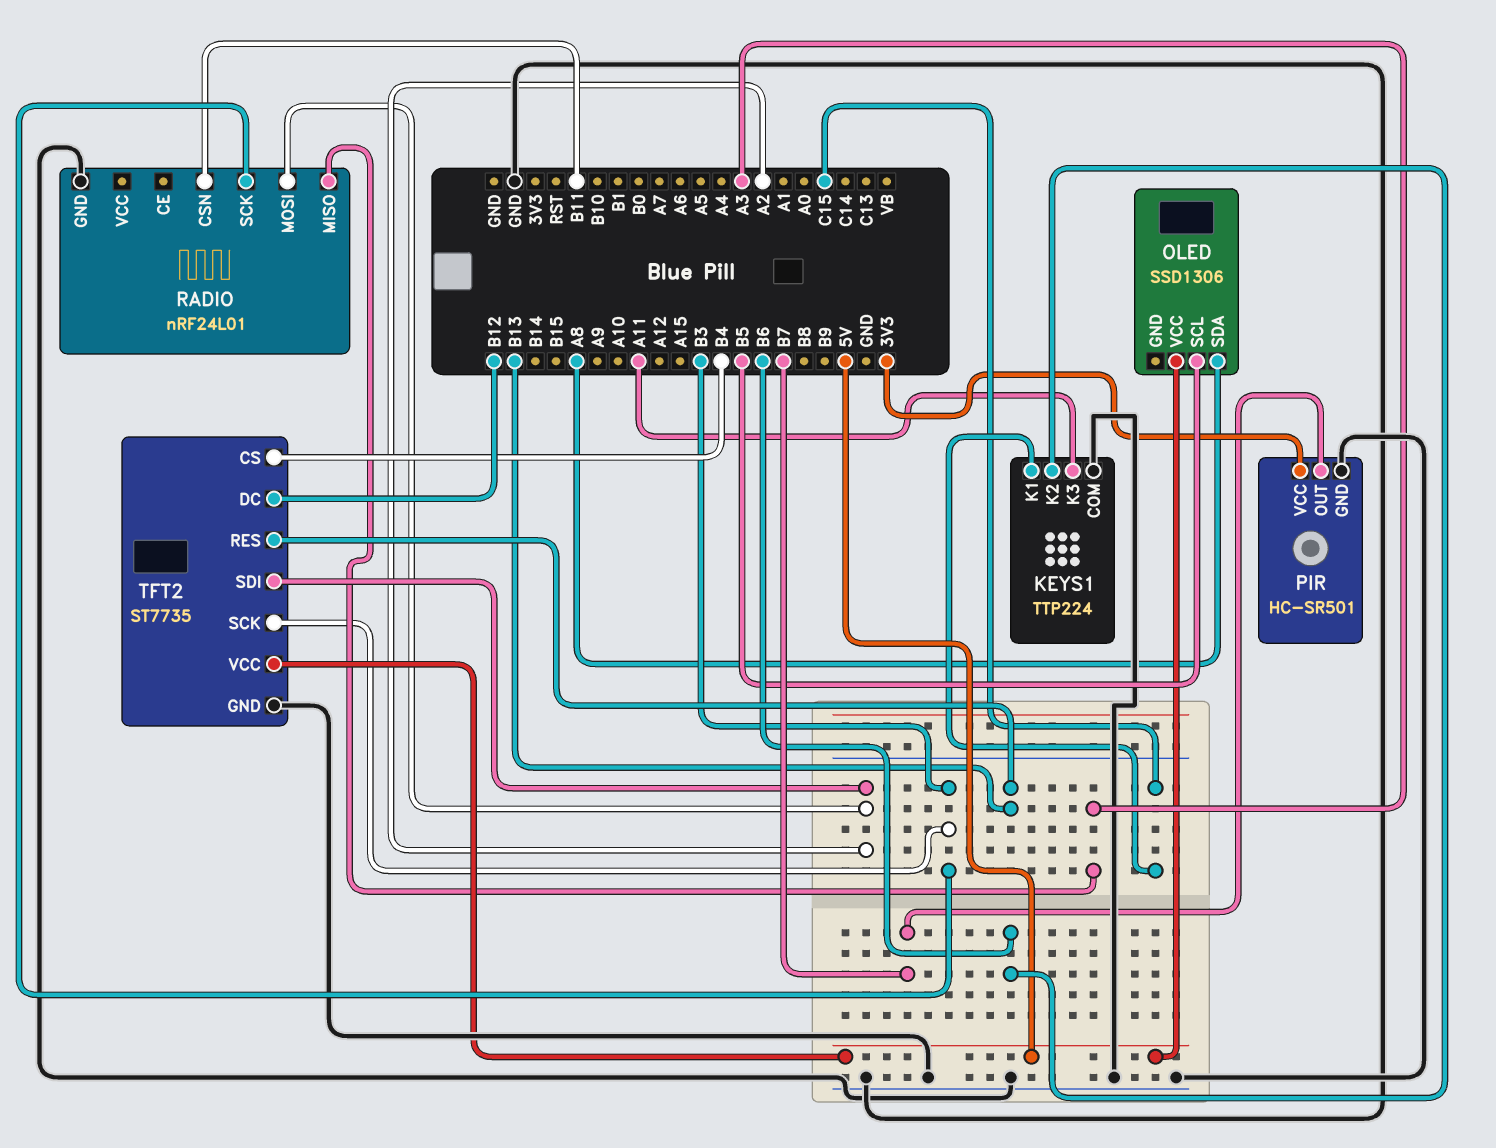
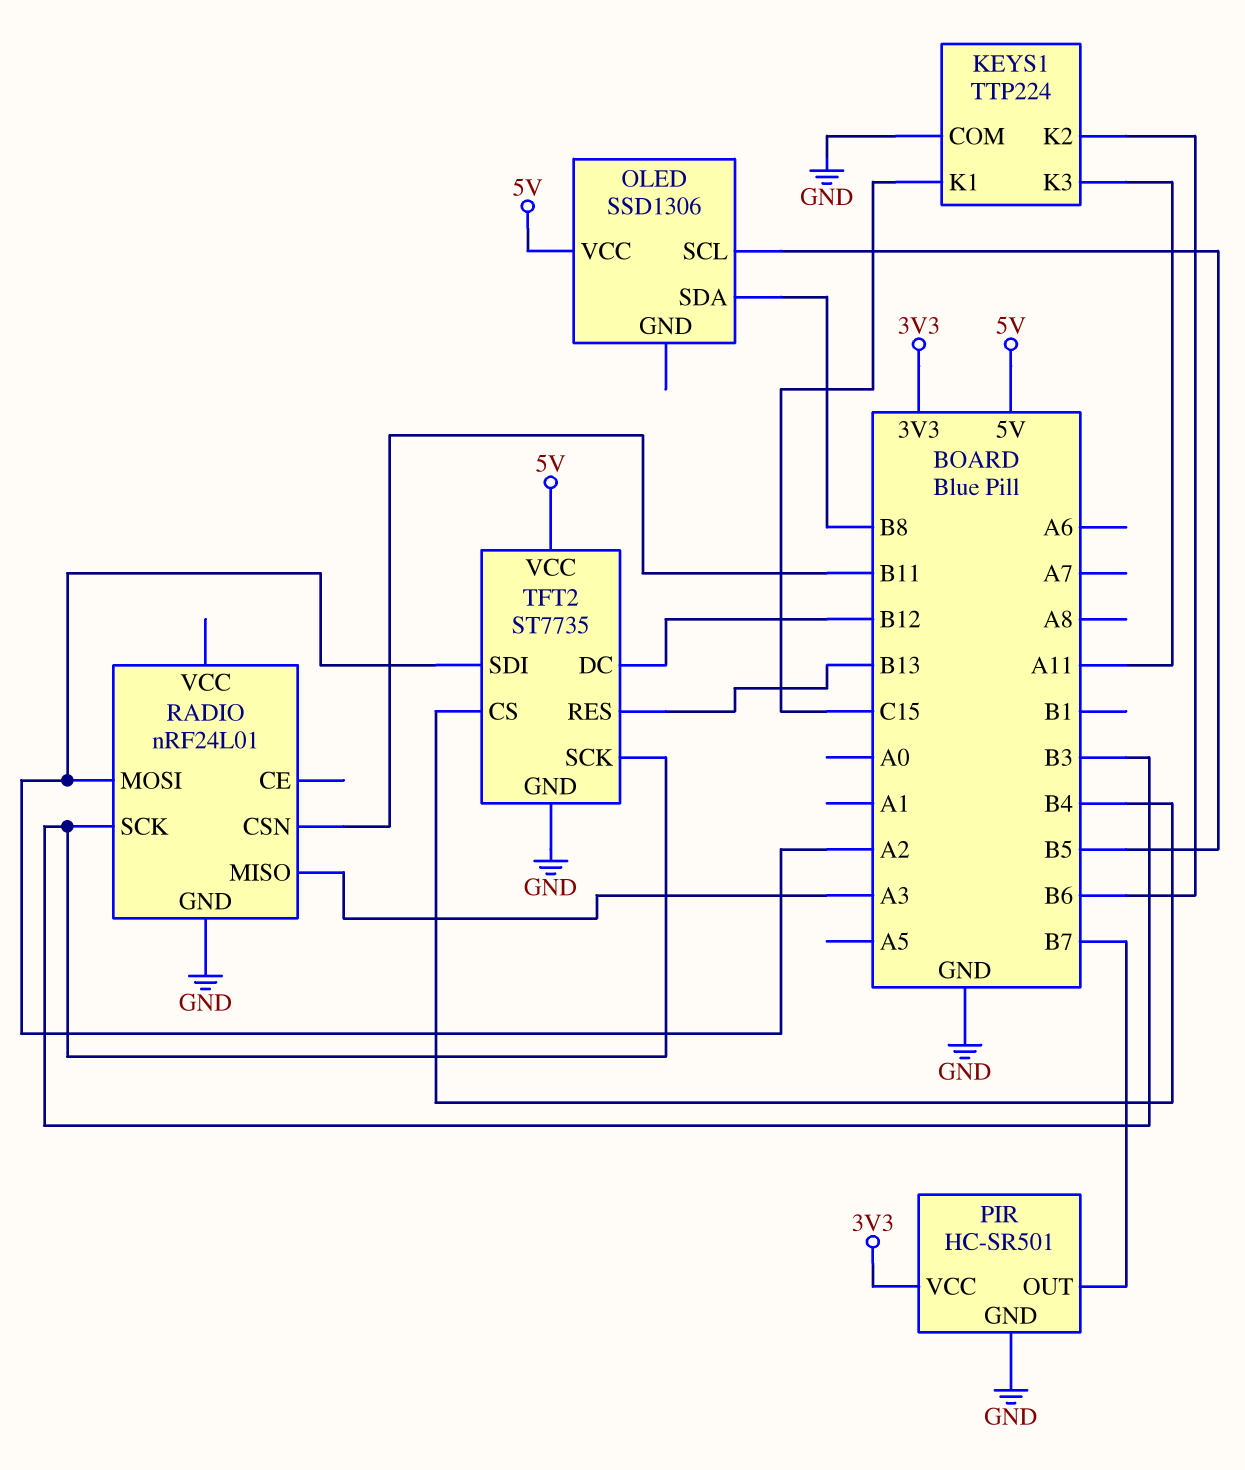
OLED pin SDA: A8 -> B8

